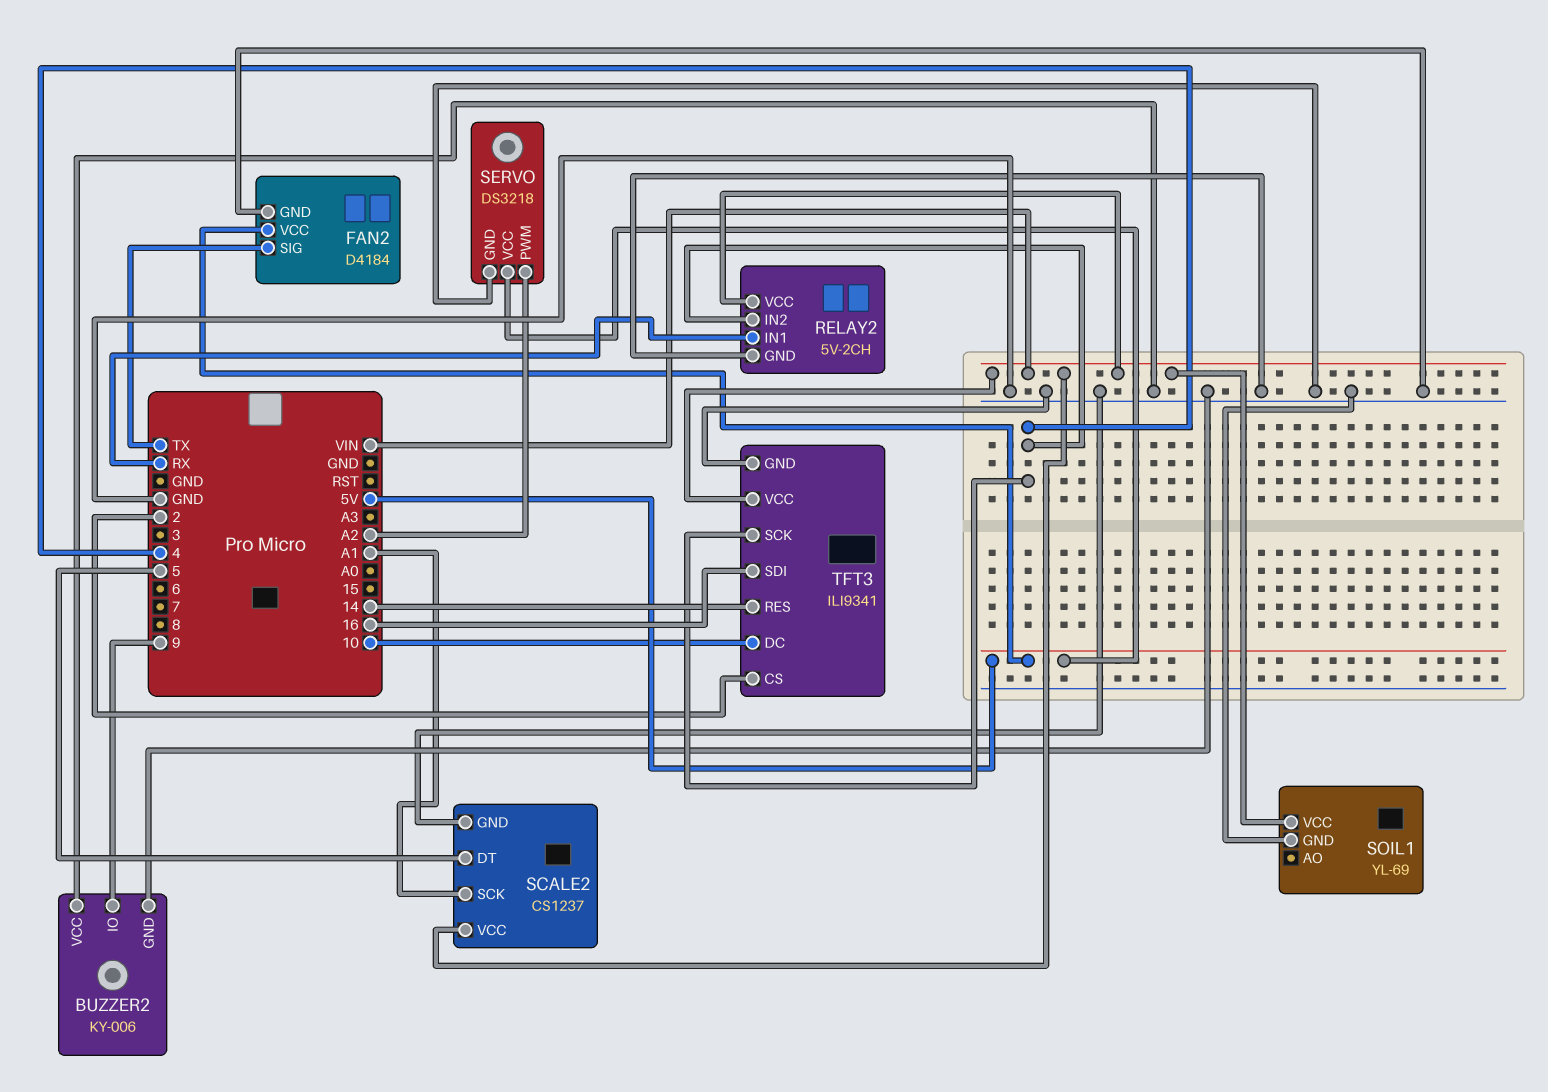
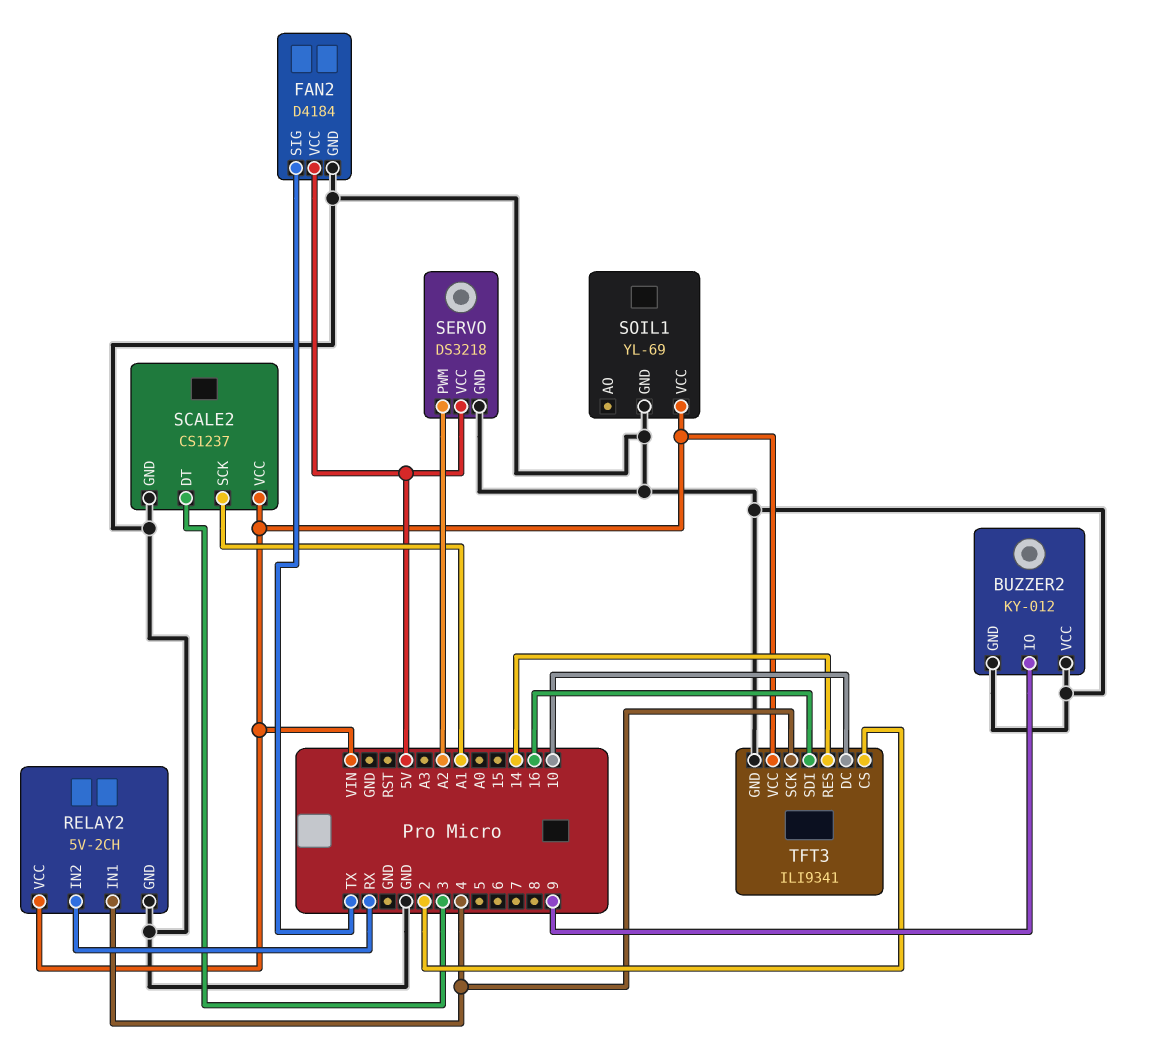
BUZZER2: KY-006 -> KY-012
RELAY2 pin IN1: RX -> 4
RELAY2 pin IN2: 4 -> RX
SCALE2 pin DT: 5 -> 3

